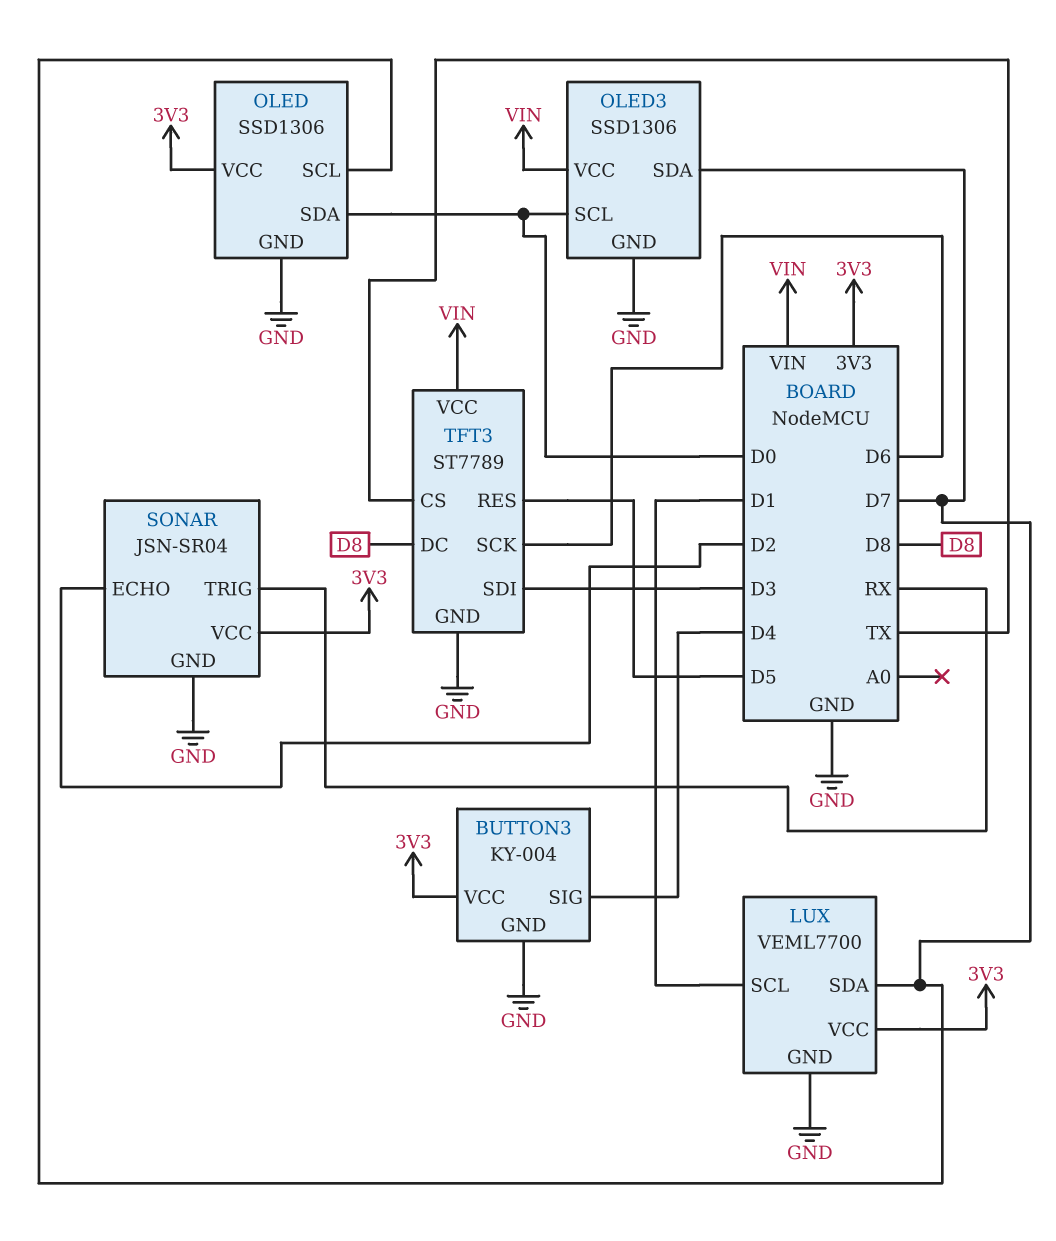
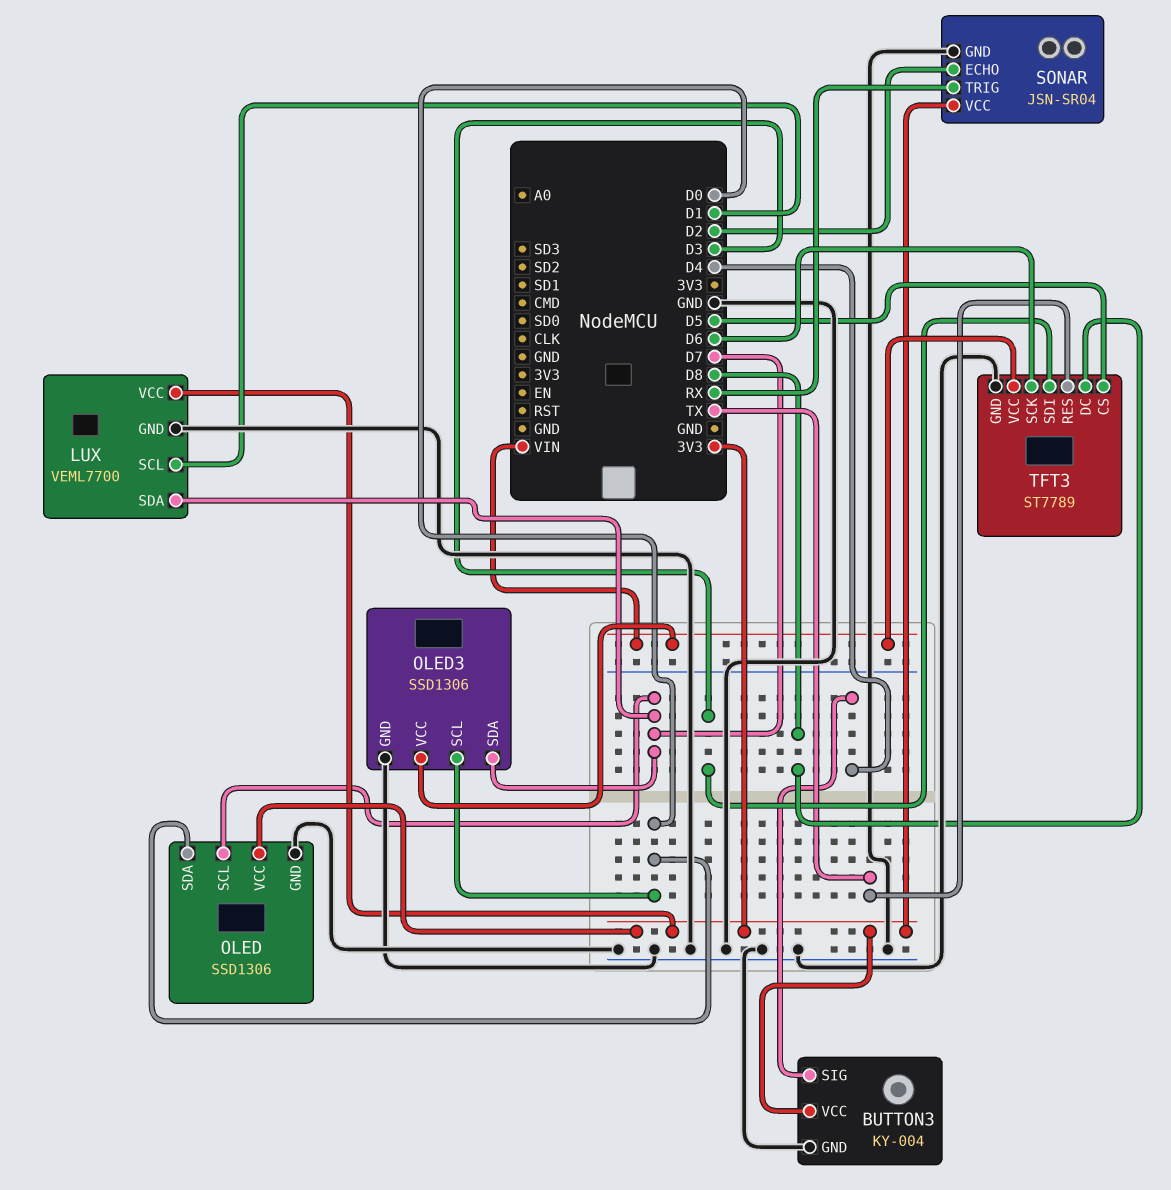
TFT3 pin CS: TX -> D5
TFT3 pin RES: D5 -> TX

